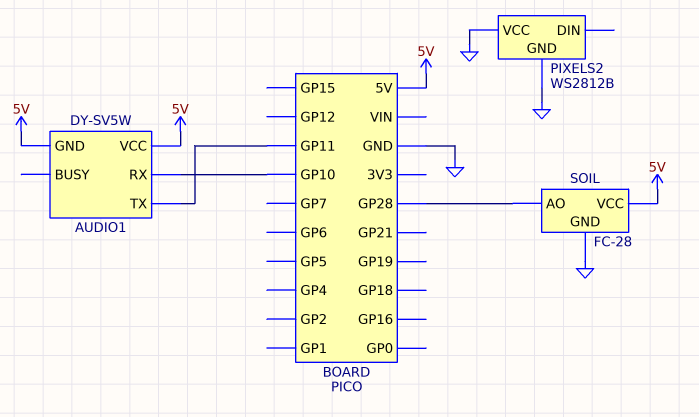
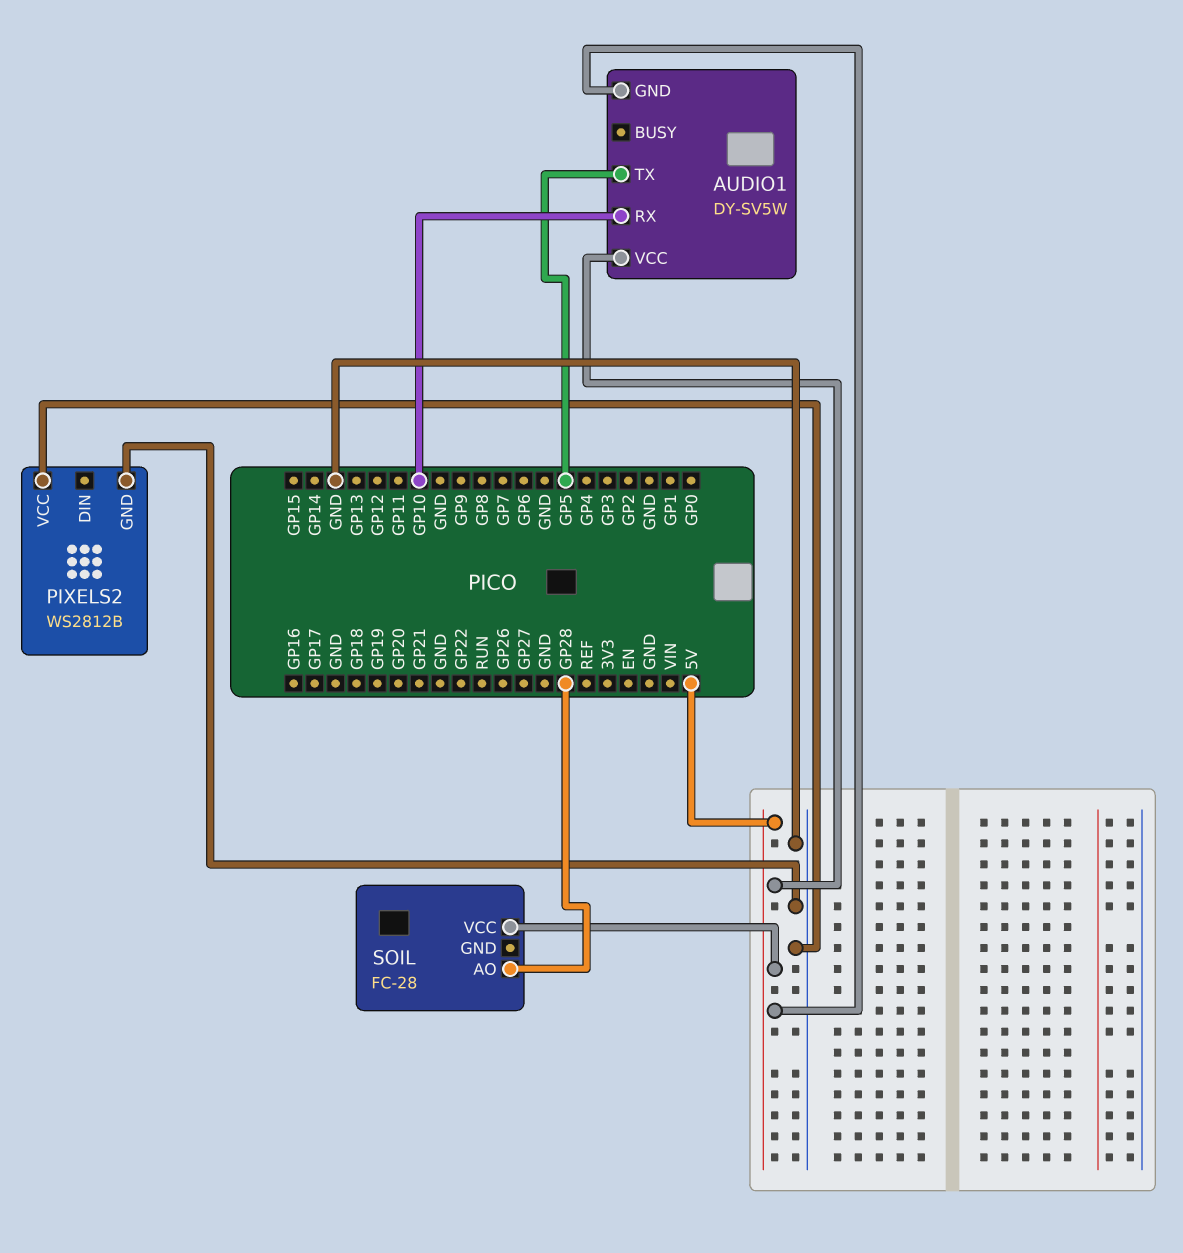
AUDIO1 pin TX: GP11 -> GP5
SOIL pin GND: GND -> none

